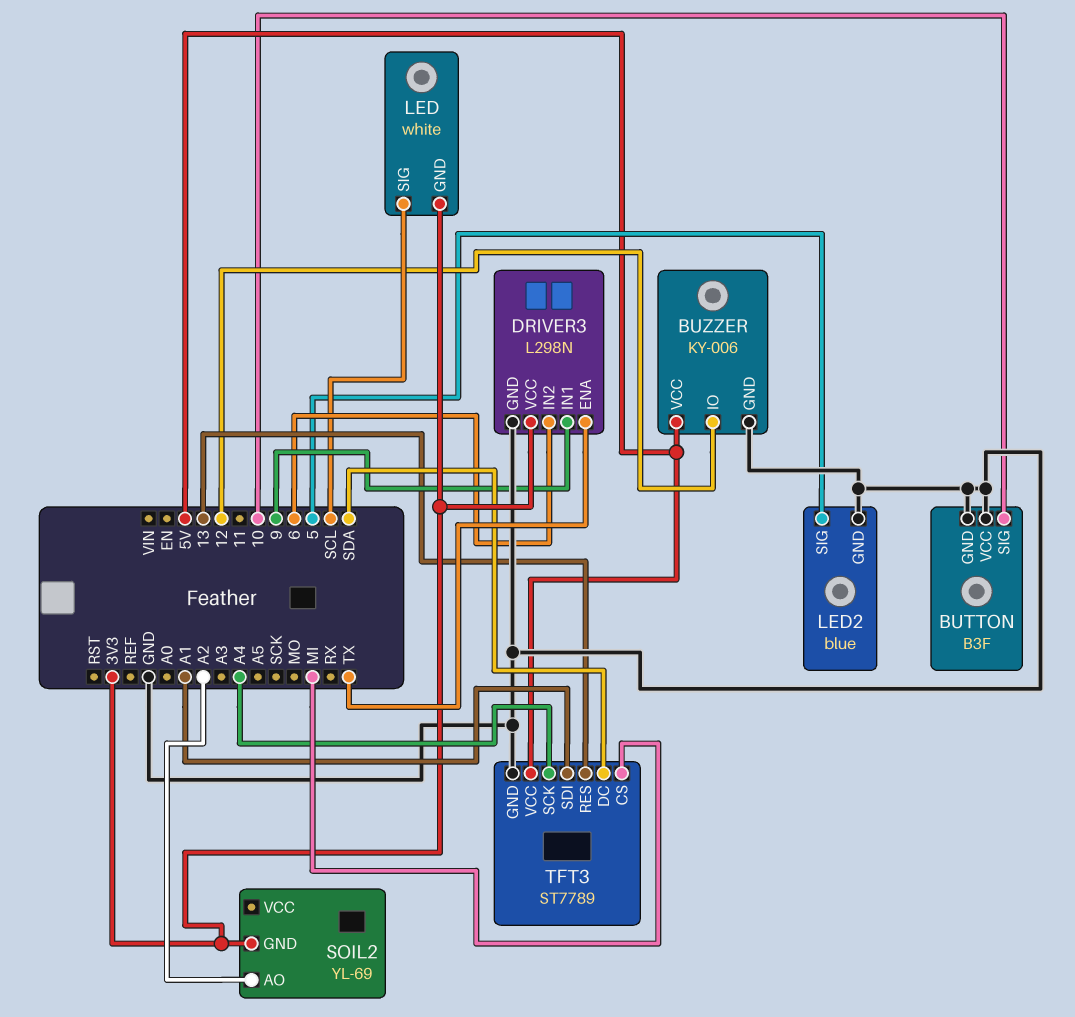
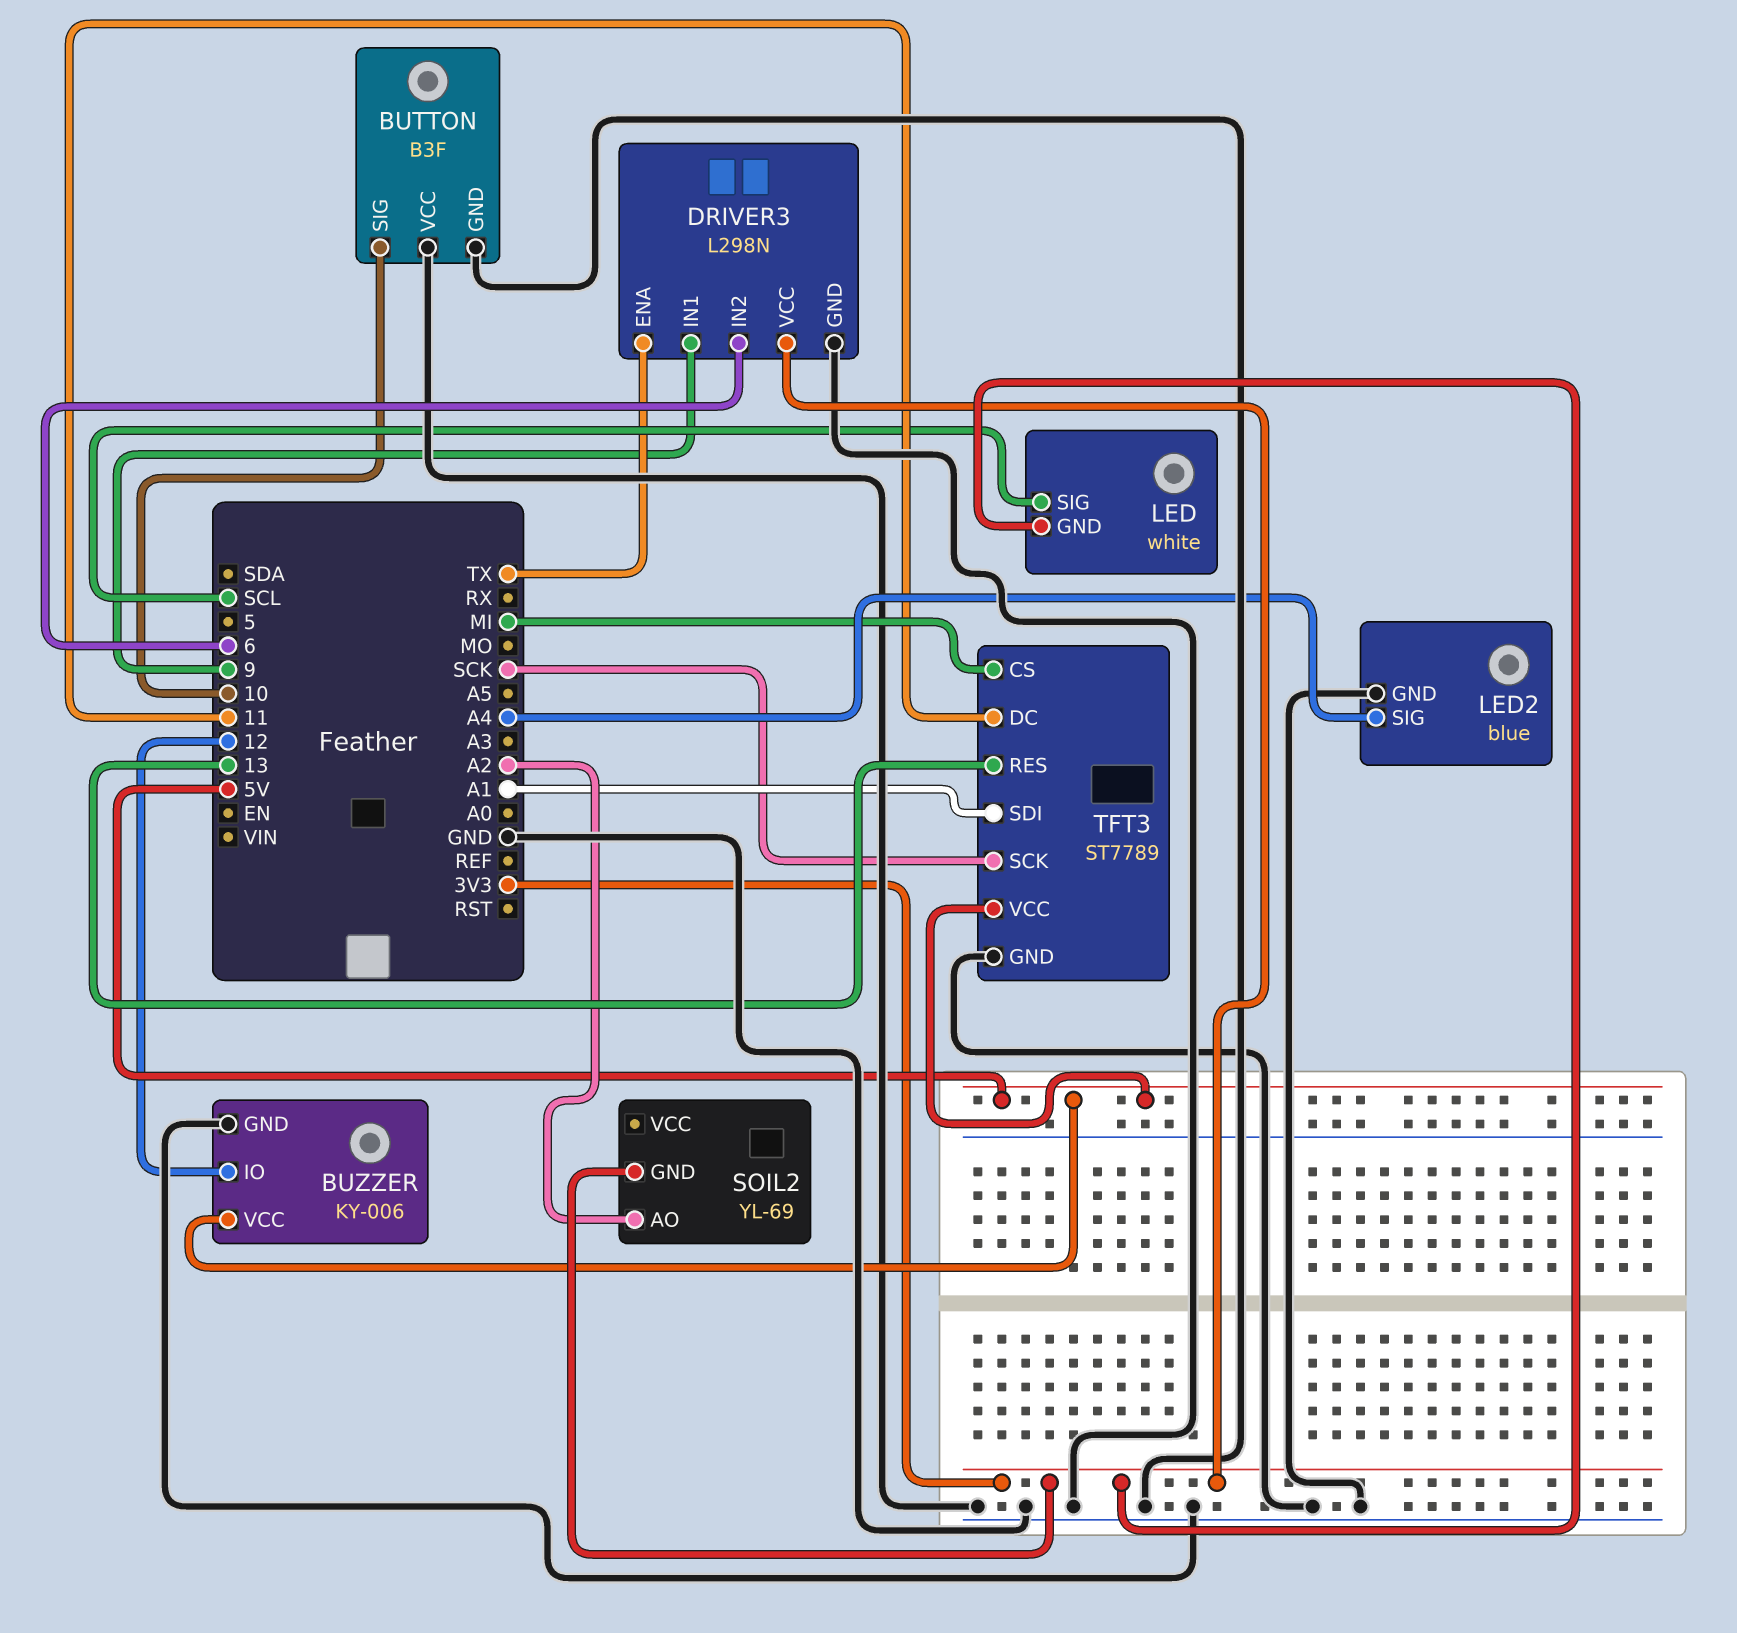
LED2 pin SIG: 5 -> A4
TFT3 pin DC: SDA -> 11
TFT3 pin SCK: A4 -> SCK

